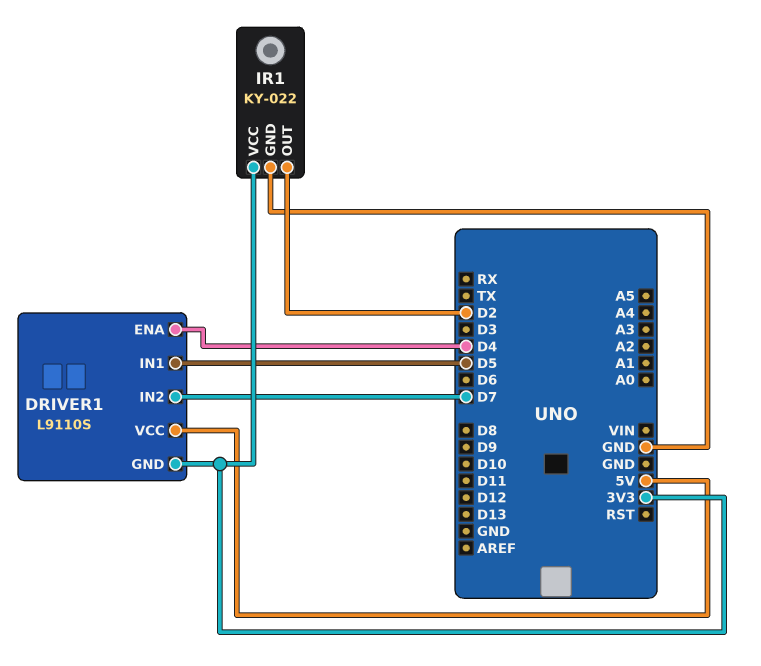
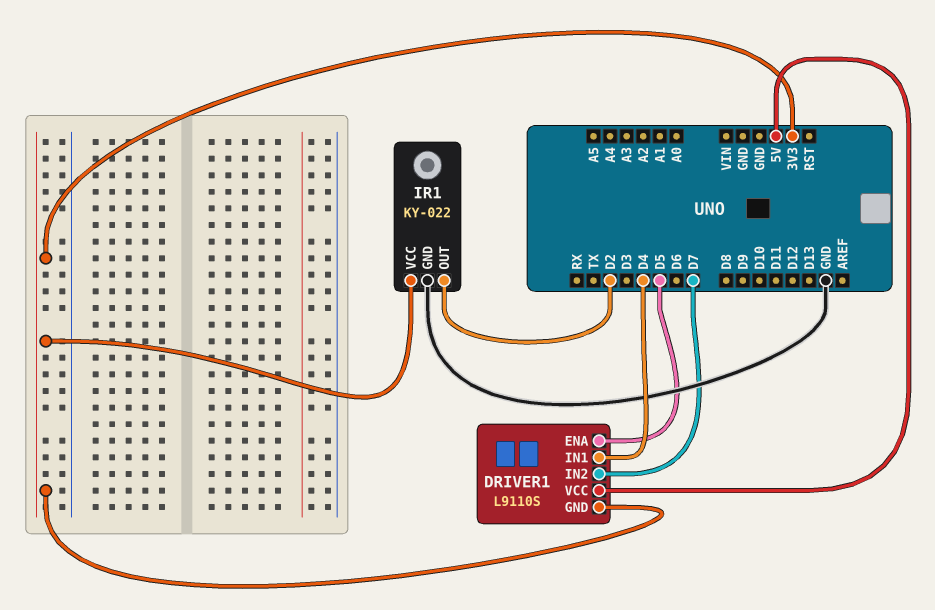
DRIVER1 pin ENA: D4 -> D5
DRIVER1 pin IN1: D5 -> D4

